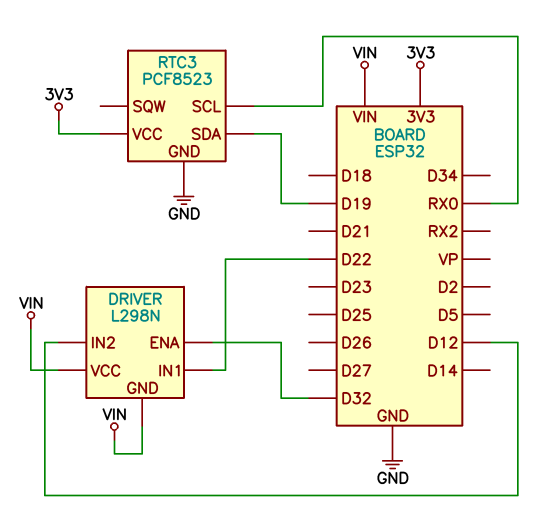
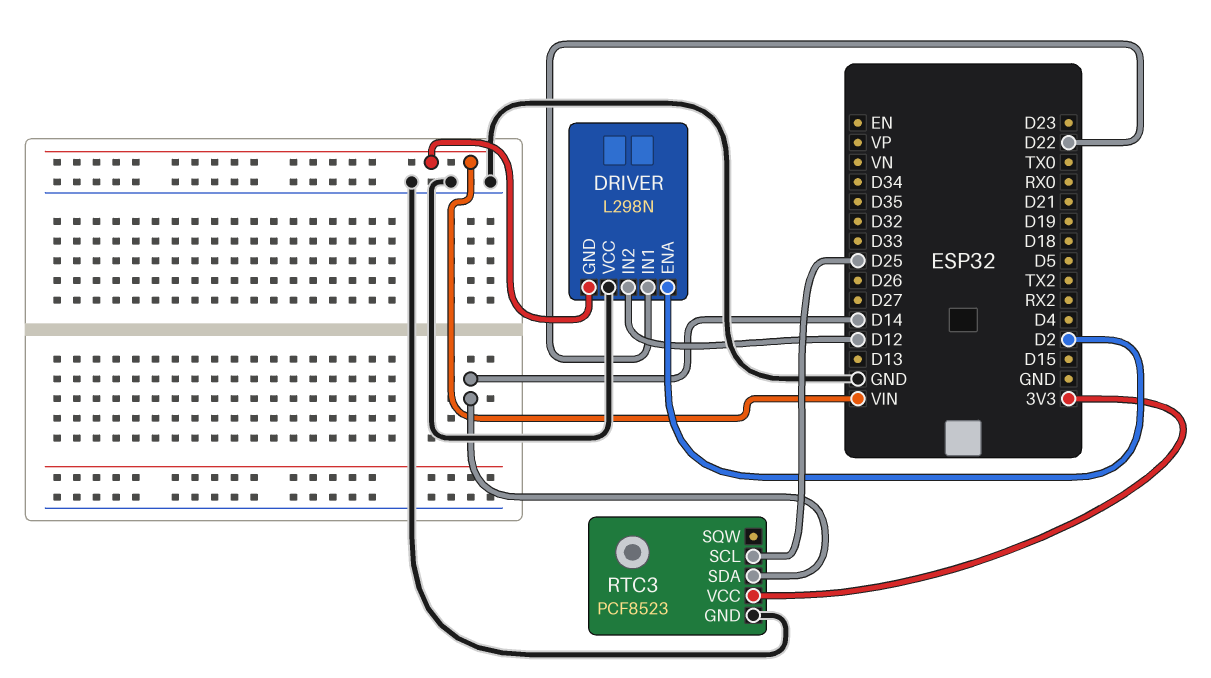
DRIVER pin ENA: D32 -> D2
DRIVER pin VCC: VIN -> GND
RTC3 pin SCL: RX0 -> D25
RTC3 pin SDA: D19 -> D14

